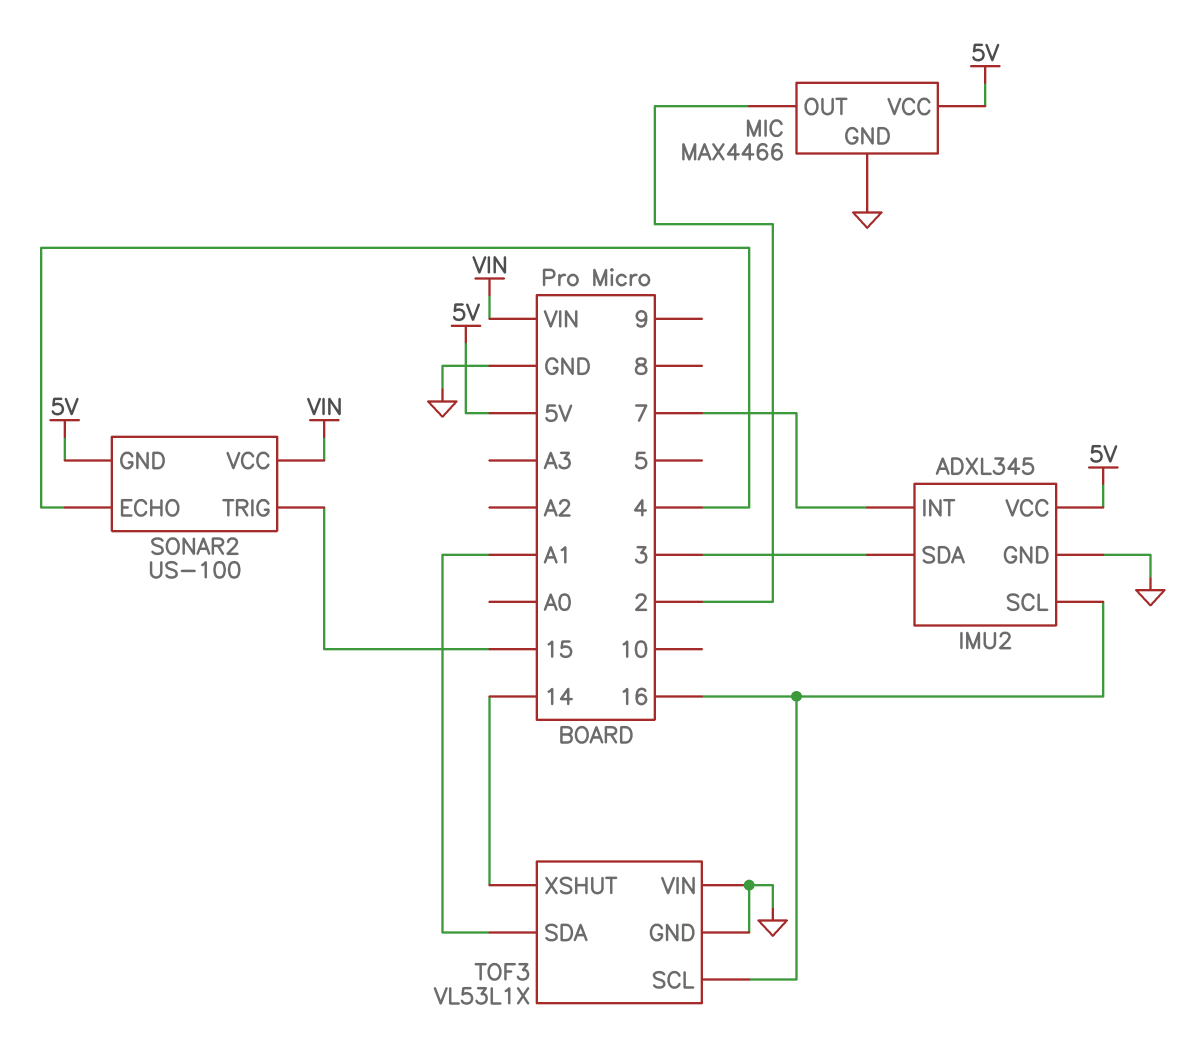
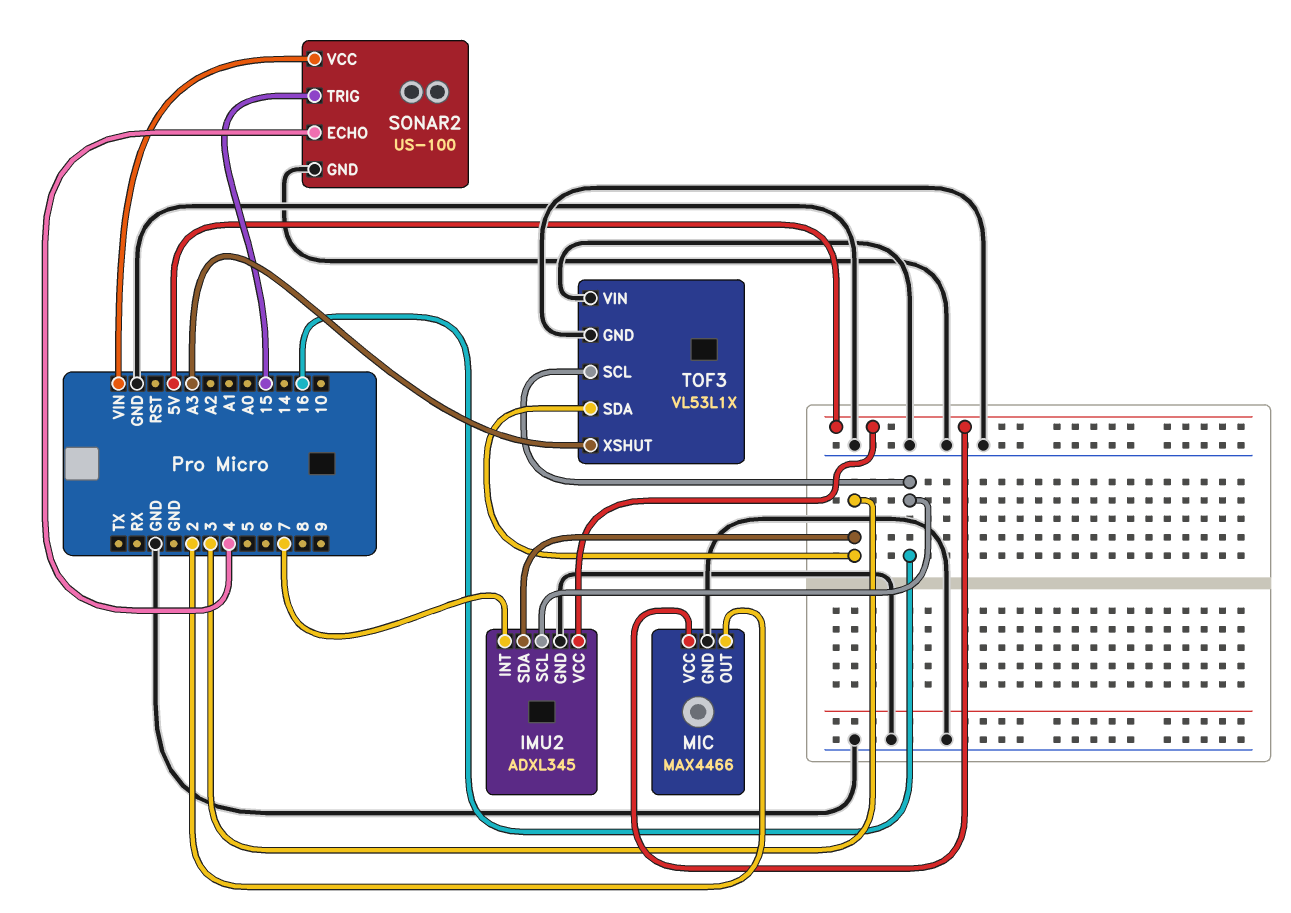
SONAR2 pin GND: 5V -> GND
TOF3 pin SDA: A1 -> 3
TOF3 pin XSHUT: 14 -> A3

